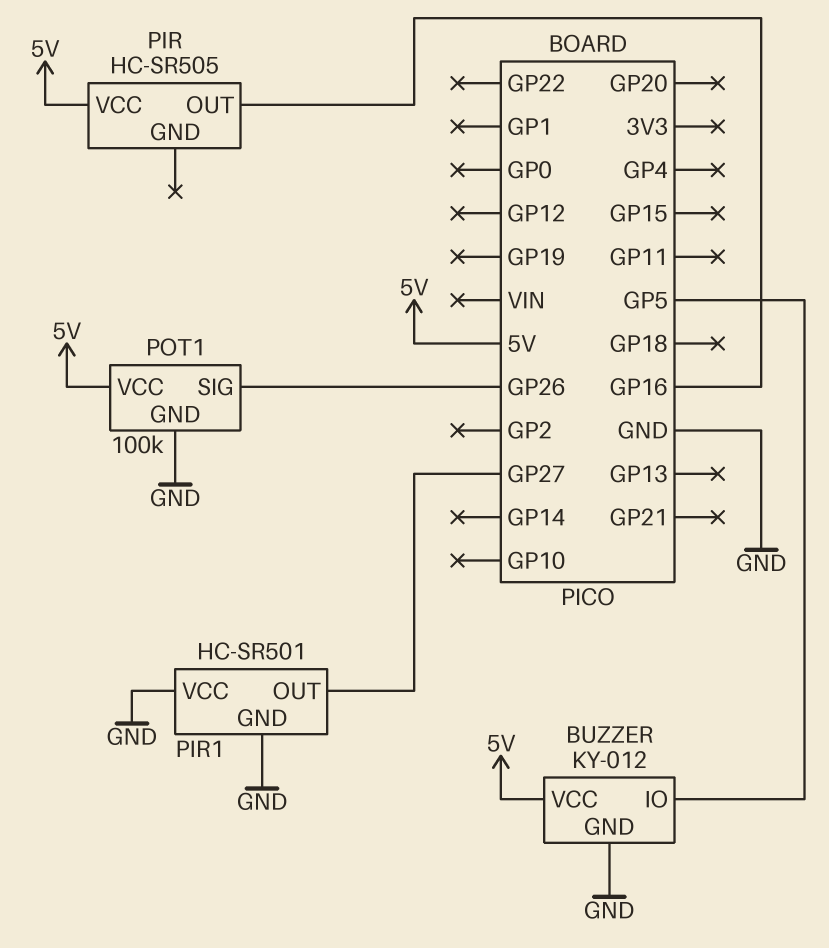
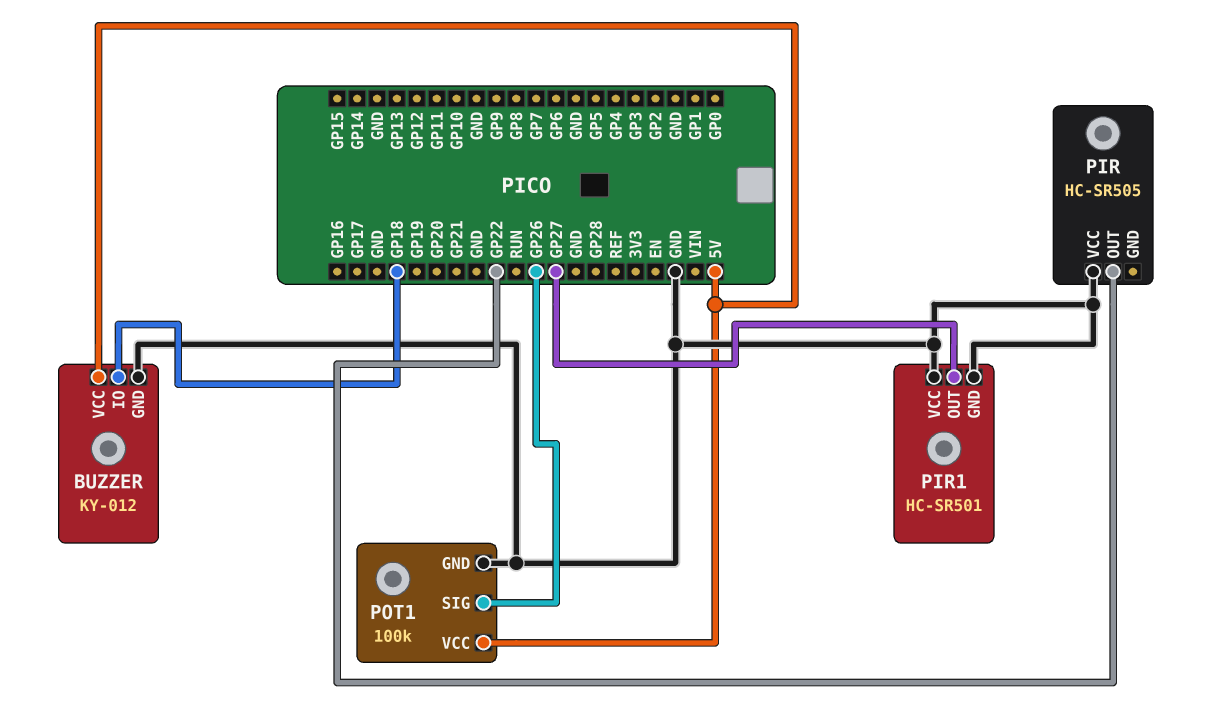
BUZZER pin IO: GP5 -> GP18
PIR pin OUT: GP16 -> GP22
PIR pin VCC: 5V -> GND

